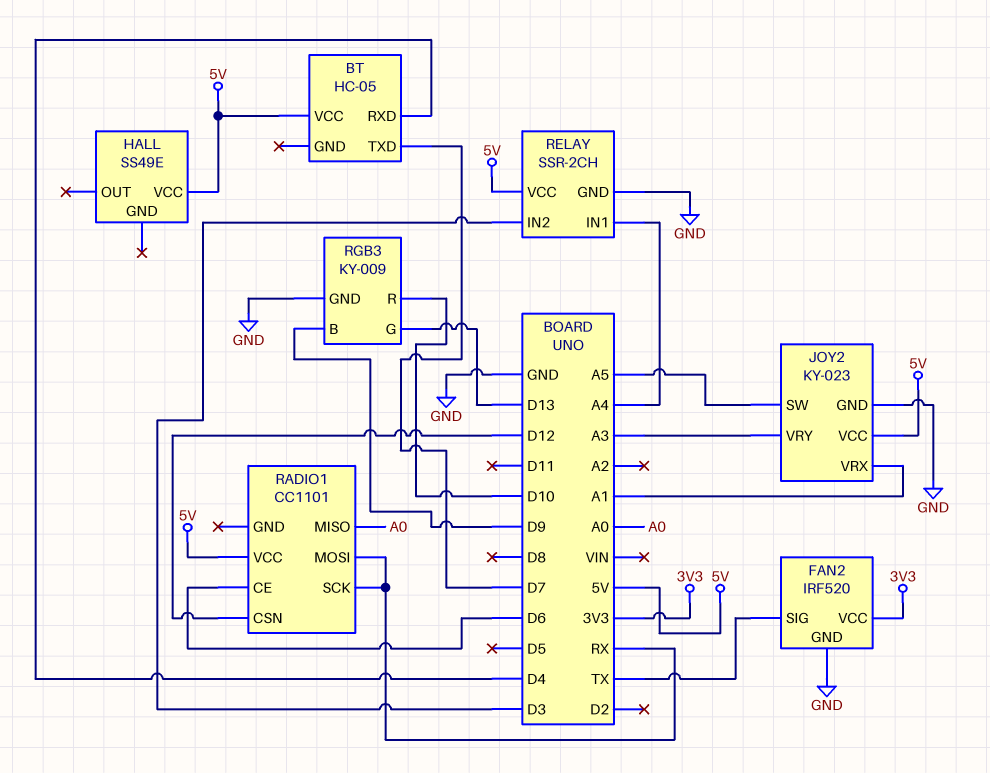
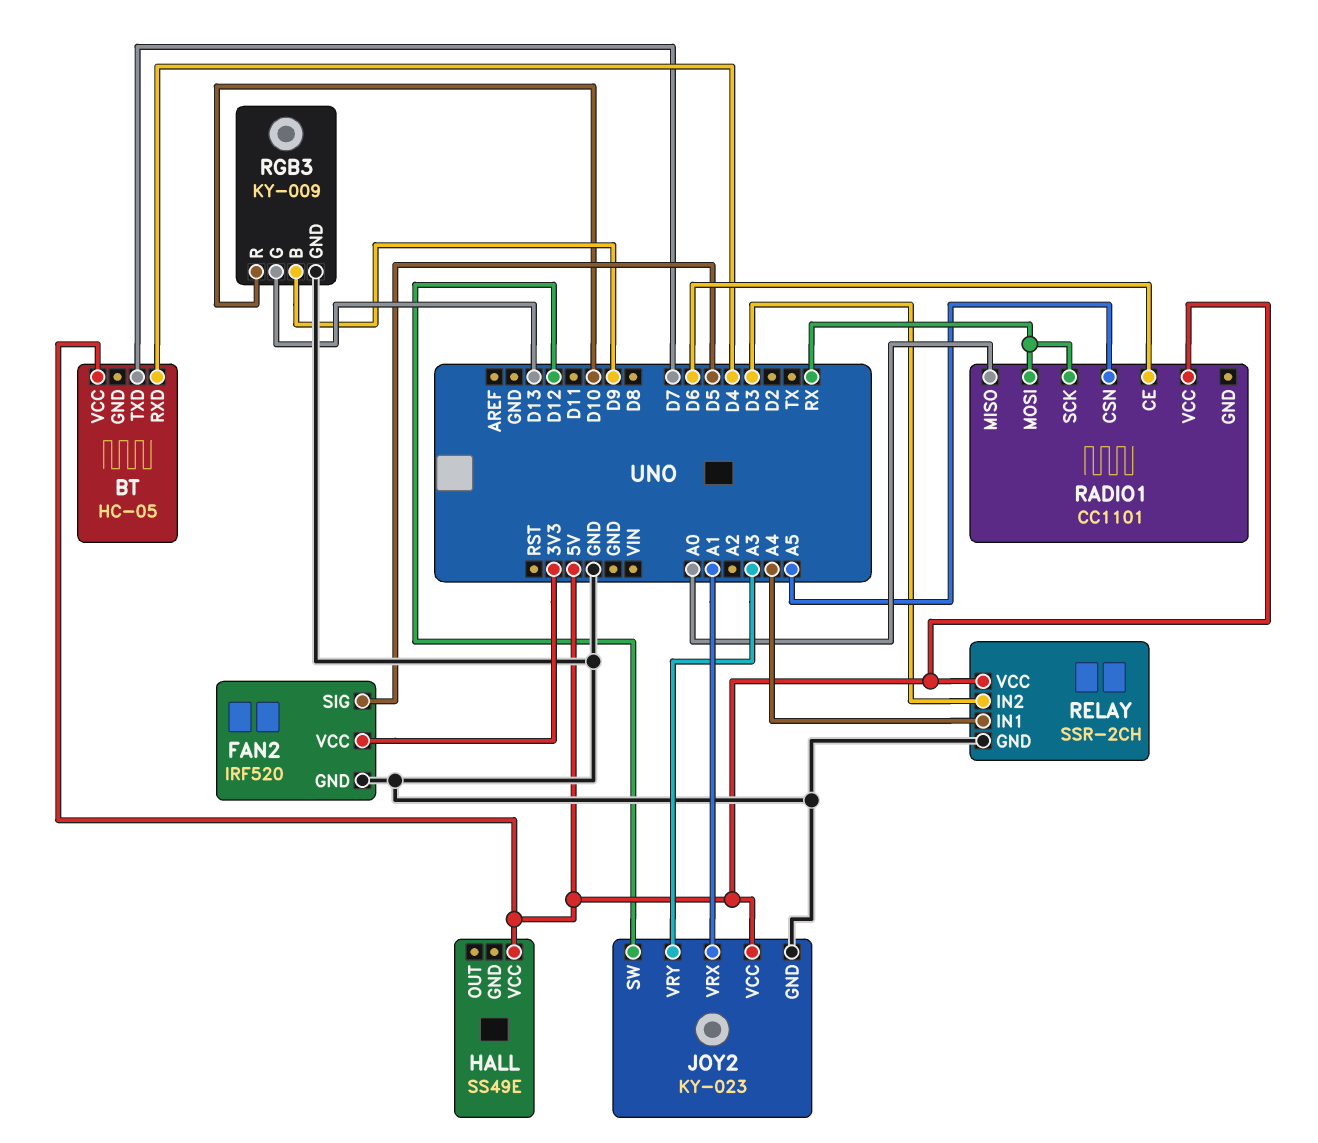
FAN2 pin SIG: TX -> D5
JOY2 pin SW: A5 -> D12
RADIO1 pin CSN: D12 -> A5

